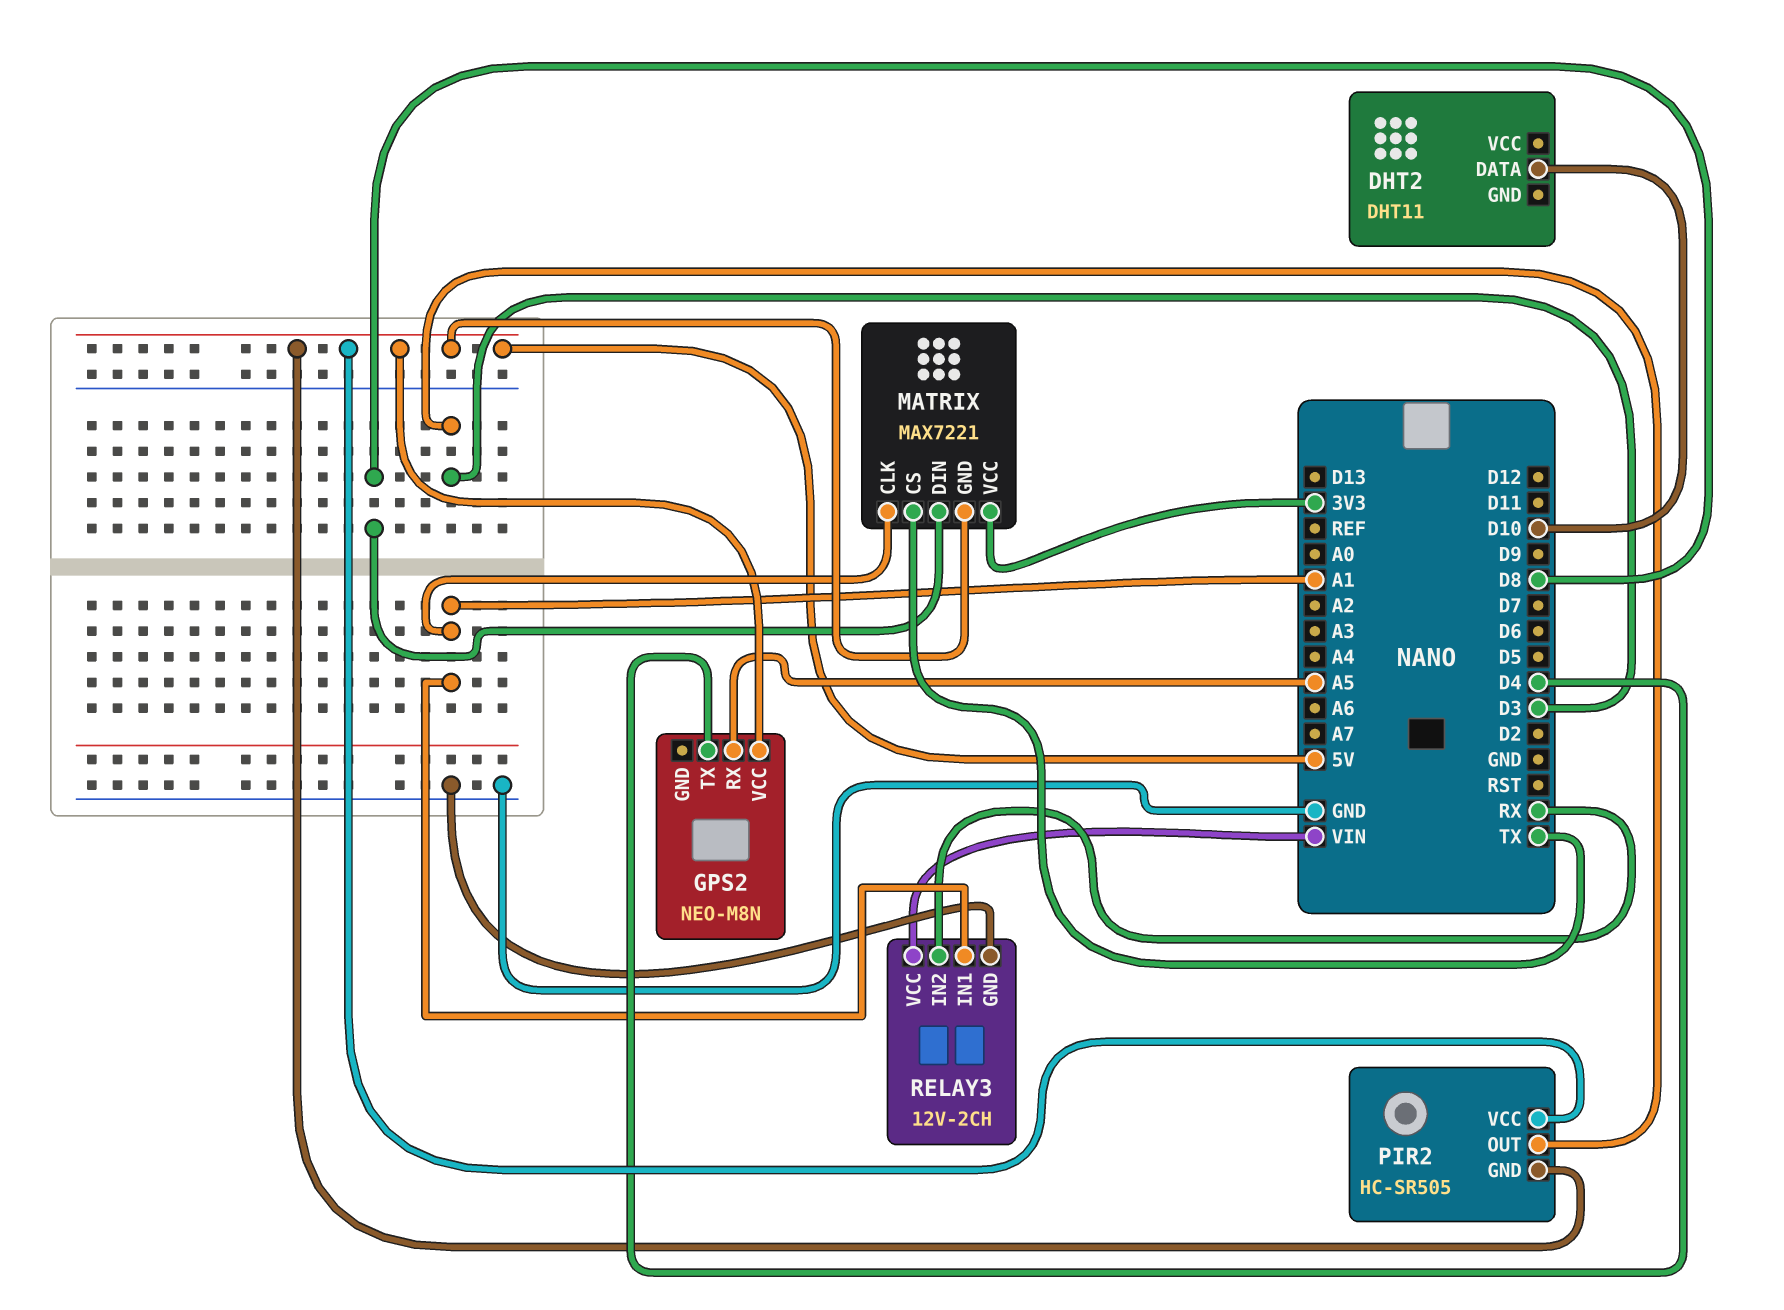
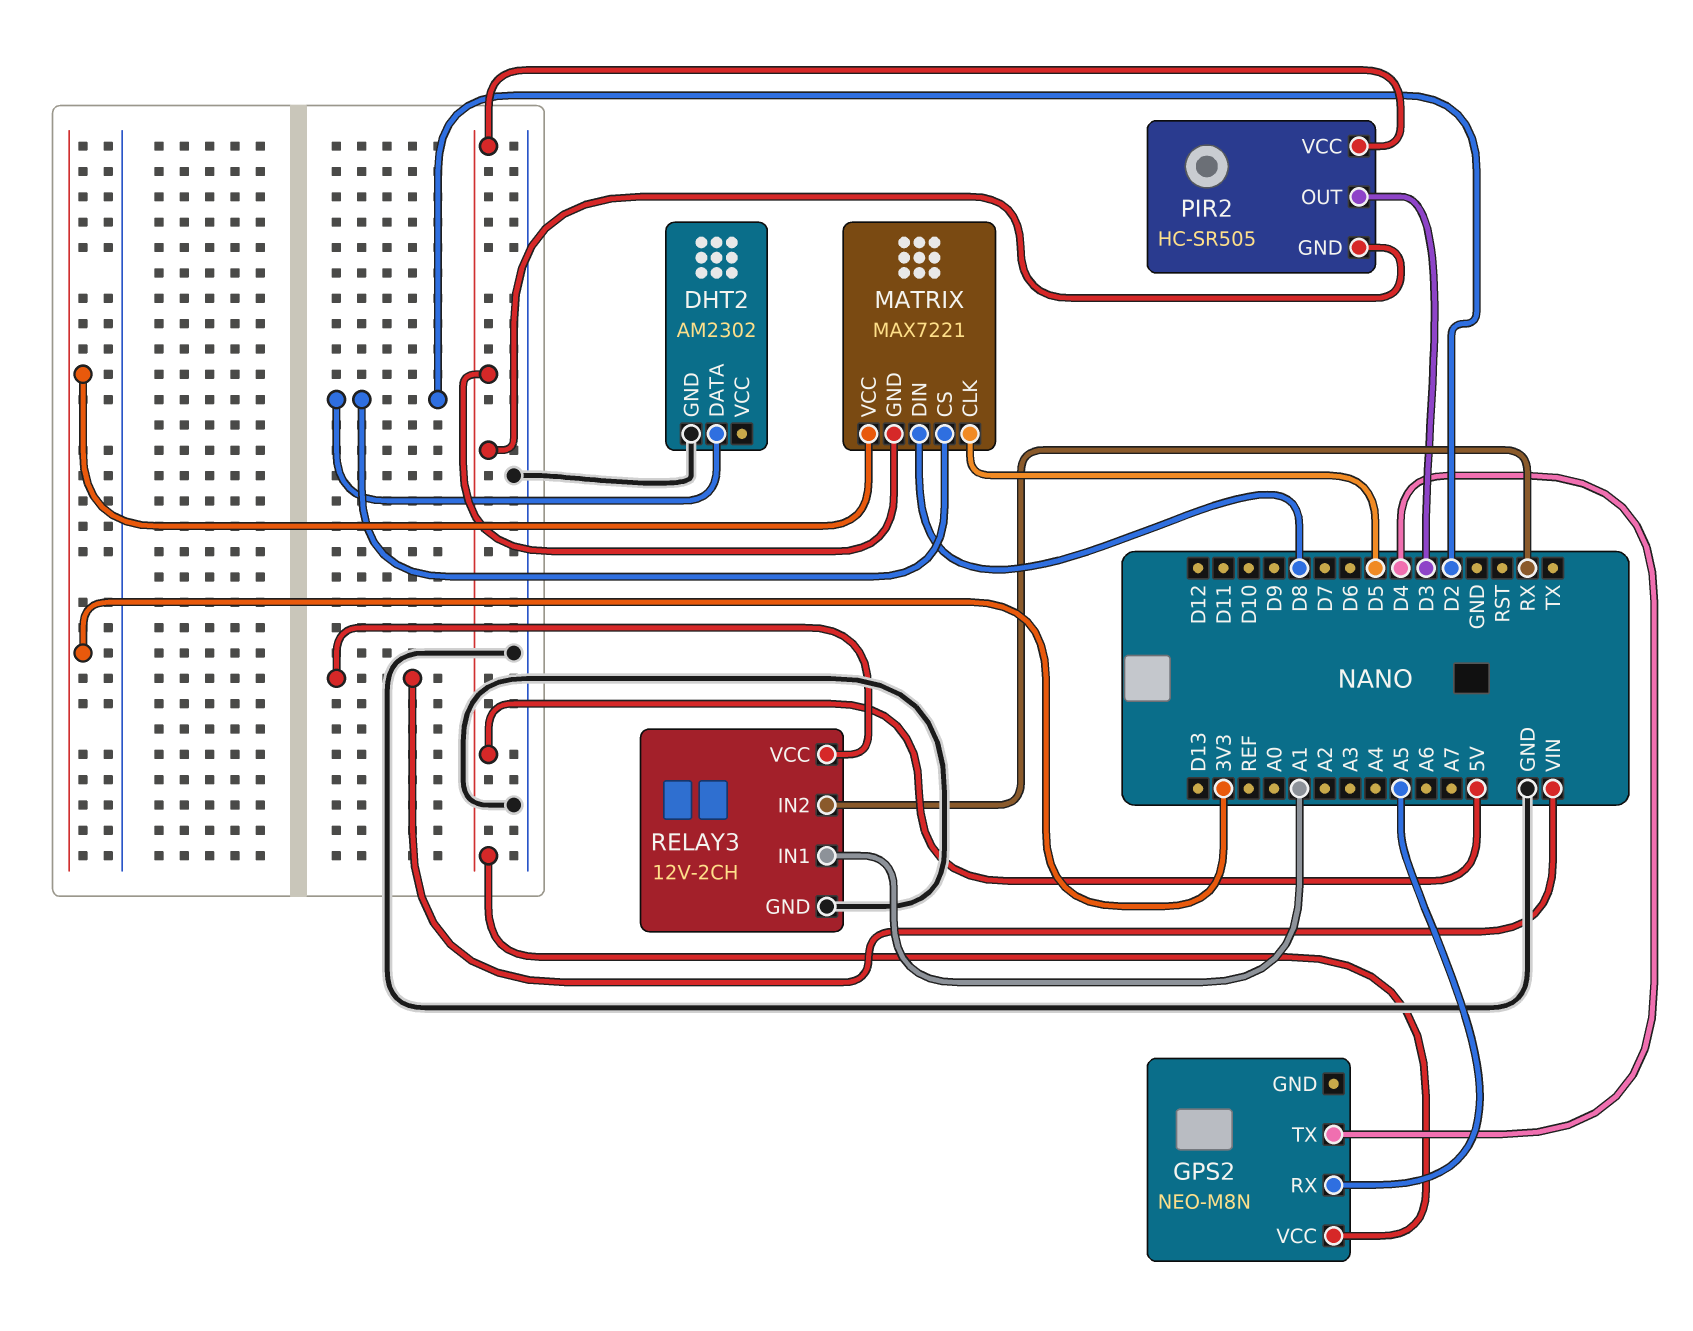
DHT2: DHT11 -> AM2302
DHT2 pin DATA: D10 -> D2
DHT2 pin GND: none -> GND
MATRIX pin CLK: A1 -> D5
MATRIX pin CS: TX -> D2

